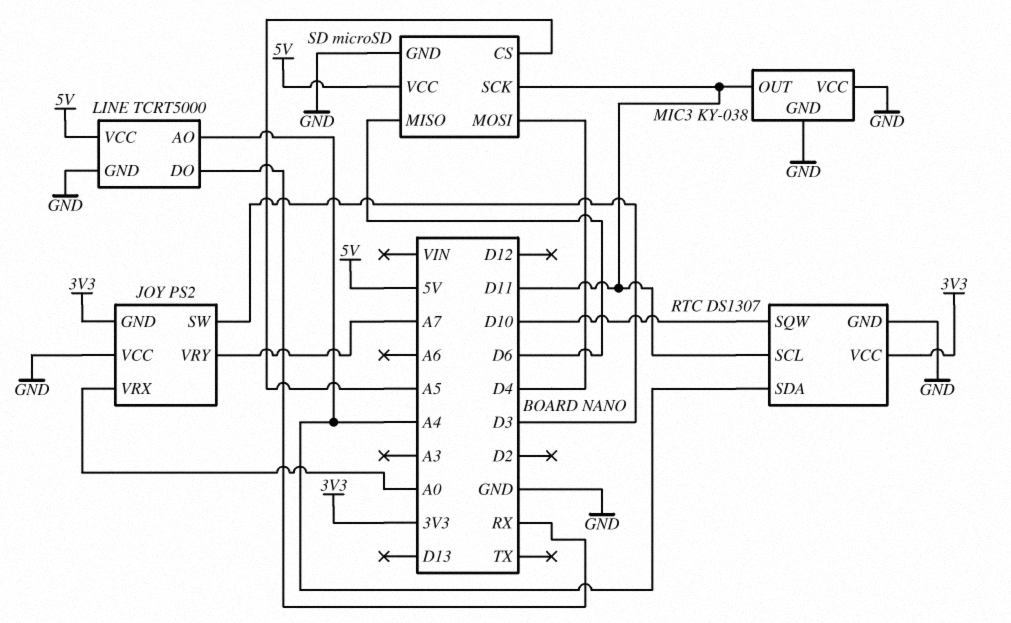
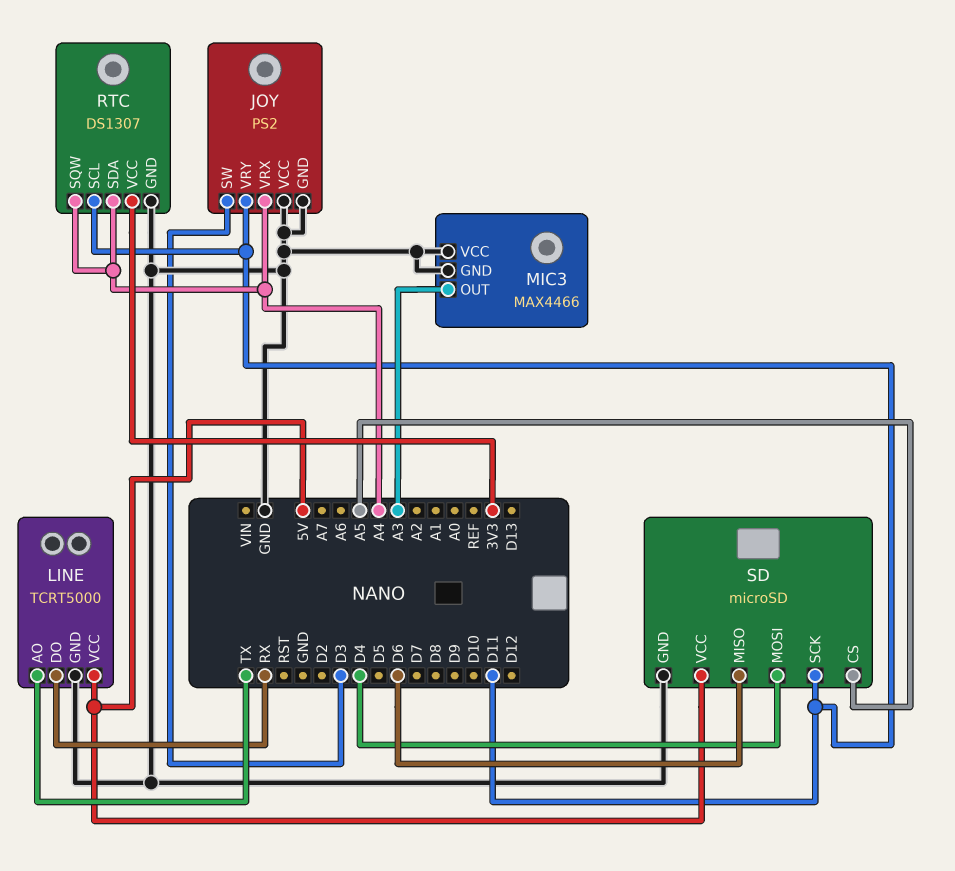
JOY pin GND: 3V3 -> GND
JOY pin VRX: A0 -> A4
JOY pin VRY: A7 -> D11
LINE pin AO: A4 -> TX
MIC3: KY-038 -> MAX4466
MIC3 pin OUT: D11 -> A3
RTC pin SQW: D10 -> A4

